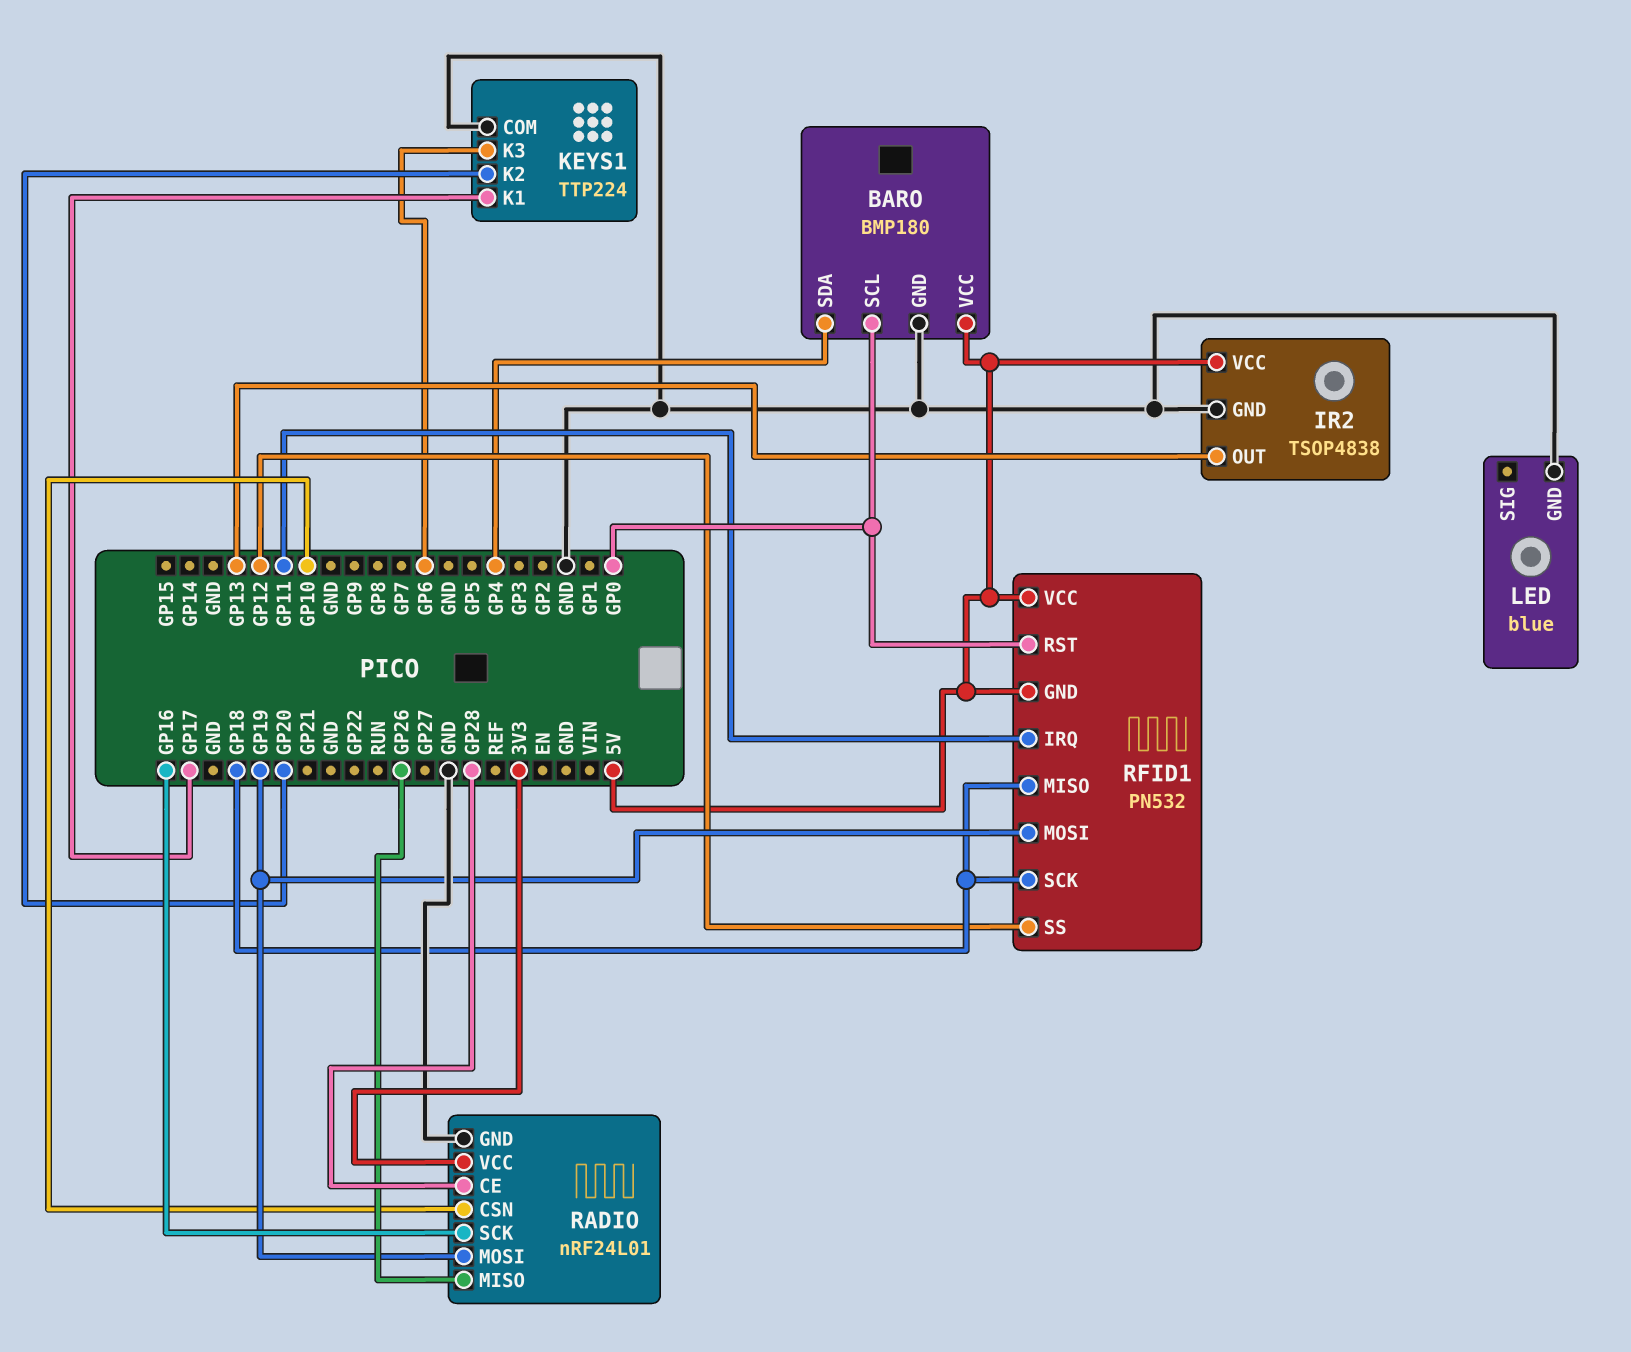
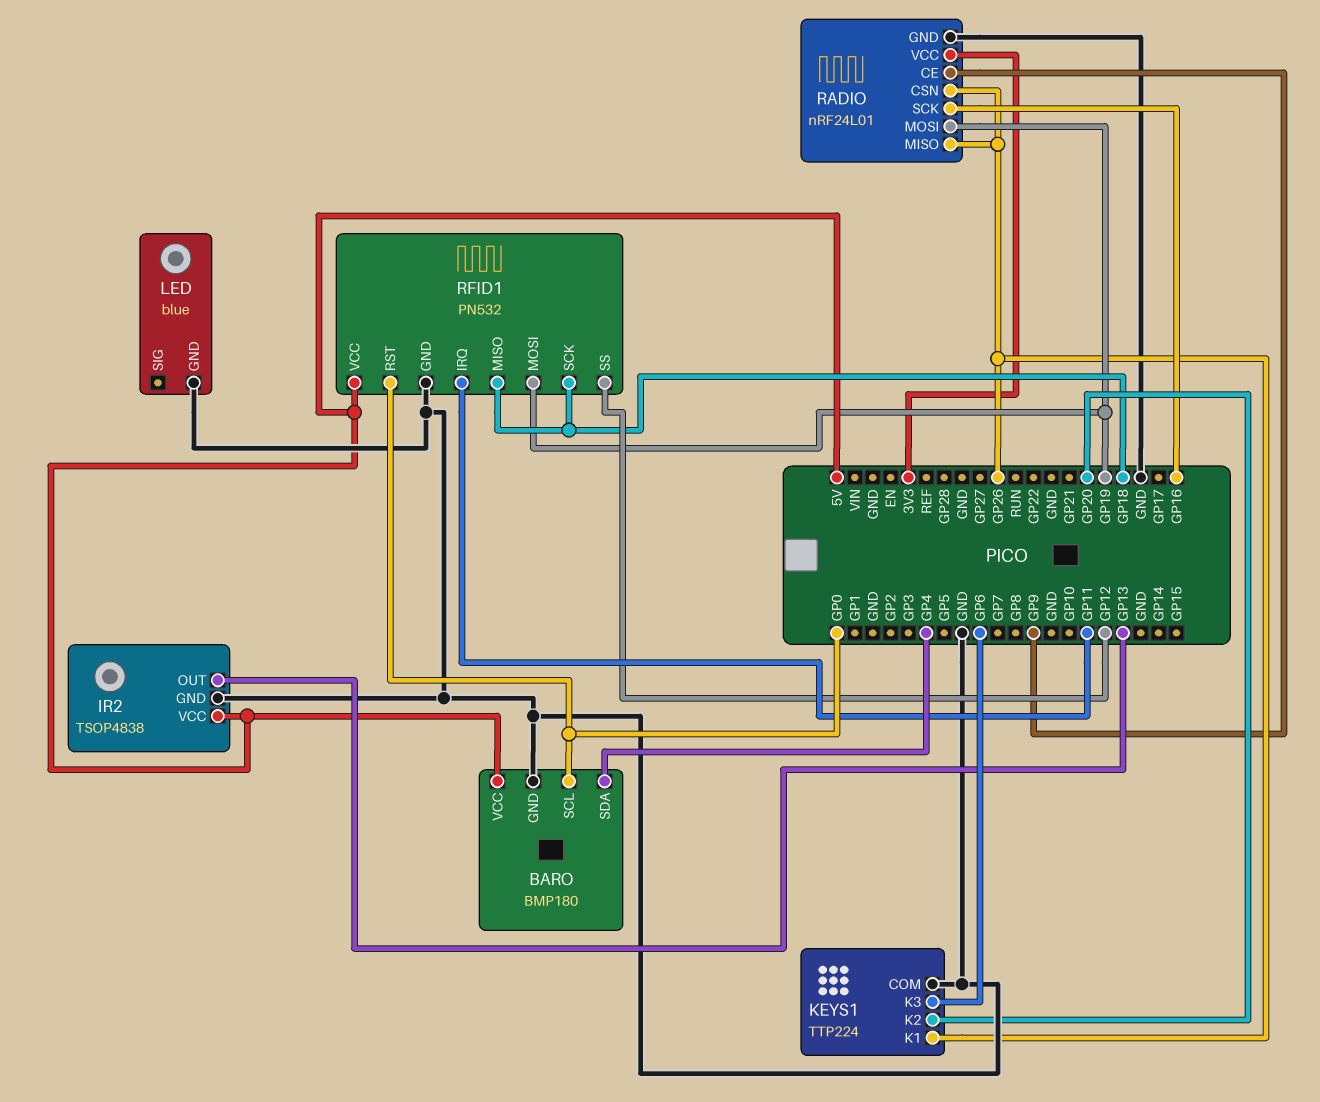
KEYS1 pin K1: GP17 -> GP26
RADIO pin CE: GP28 -> GP9
RADIO pin CSN: GP10 -> GP26
RFID1 pin GND: 5V -> GND

